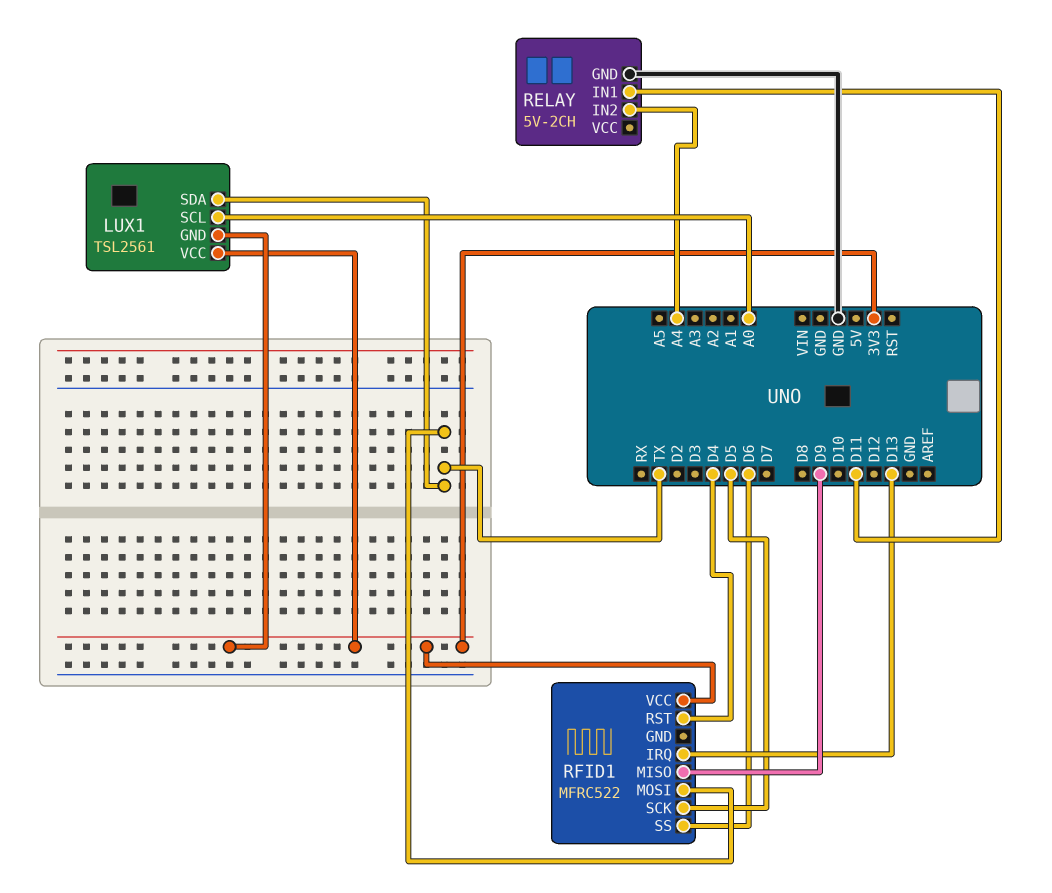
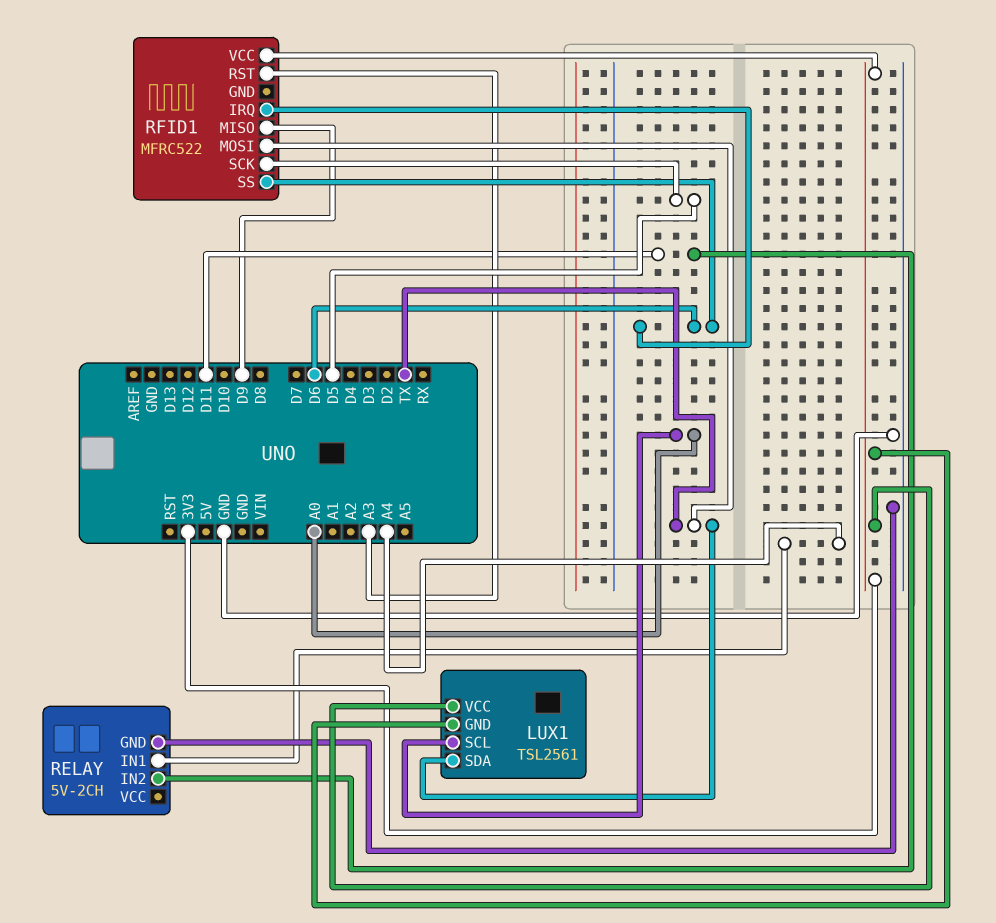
RELAY pin IN1: D11 -> A4
RELAY pin IN2: A4 -> D11
RFID1 pin IRQ: D13 -> D6
RFID1 pin RST: D4 -> A3

